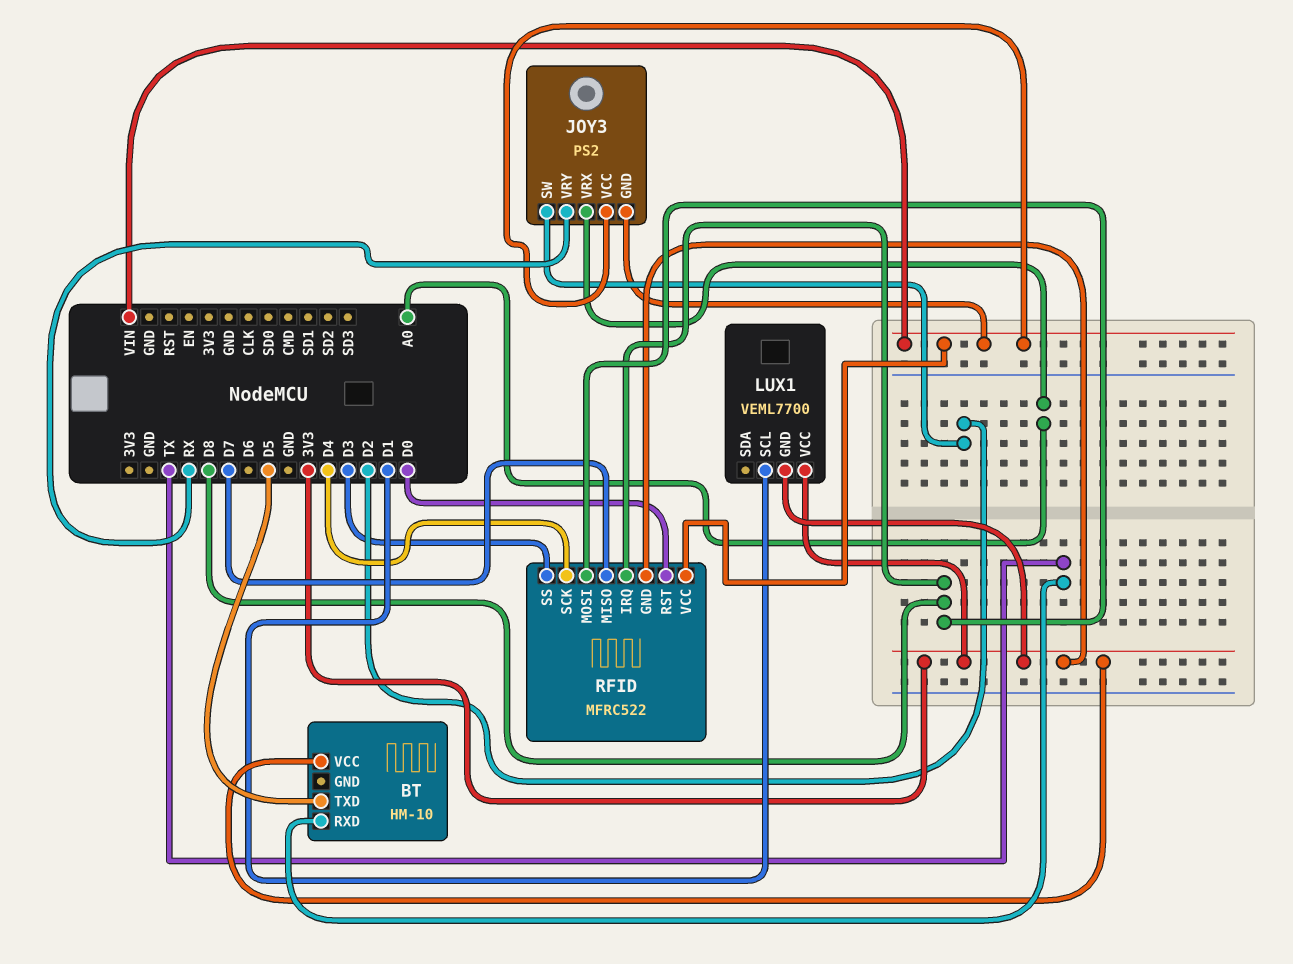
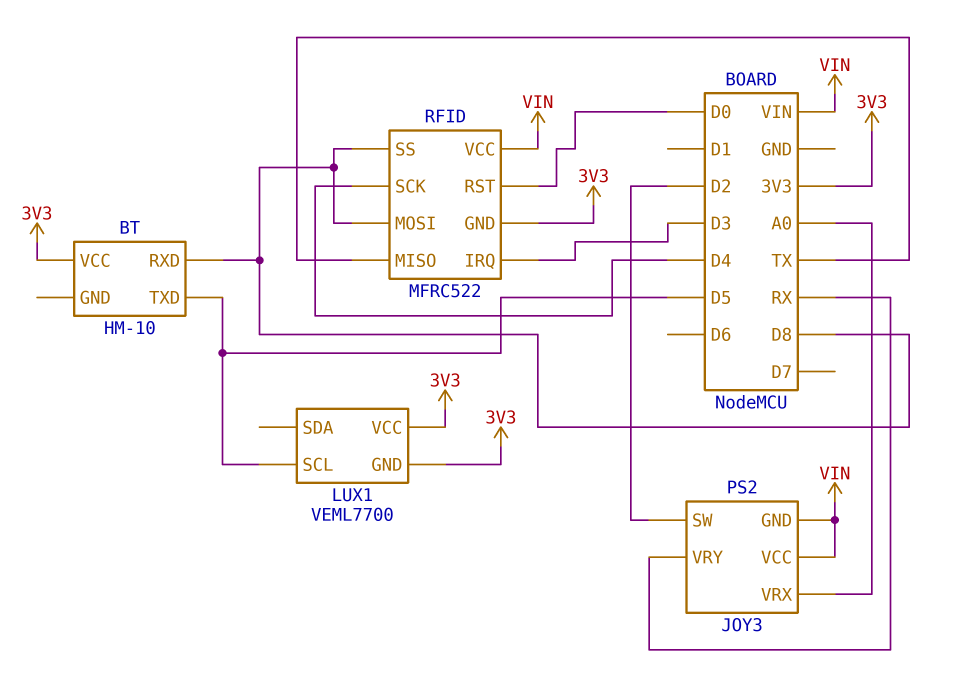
BT pin RXD: TX -> D8
LUX1 pin SCL: D1 -> D5
RFID pin IRQ: D8 -> D3
RFID pin MISO: D7 -> TX
RFID pin SS: D3 -> D8

